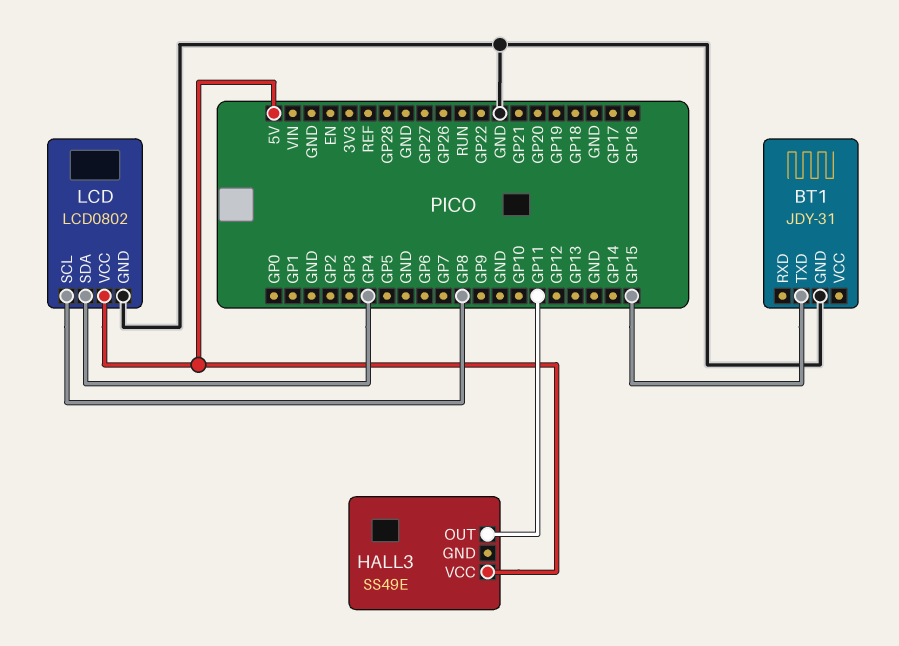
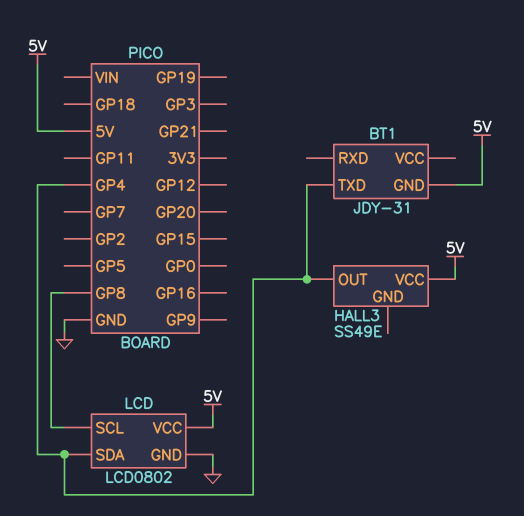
BT1 pin GND: GND -> 5V
BT1 pin TXD: GP15 -> GP4
HALL3 pin OUT: GP11 -> GP4

